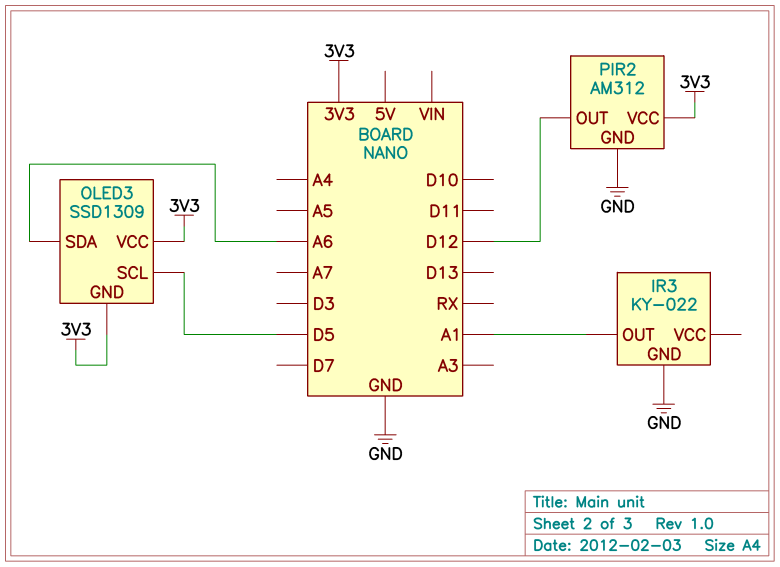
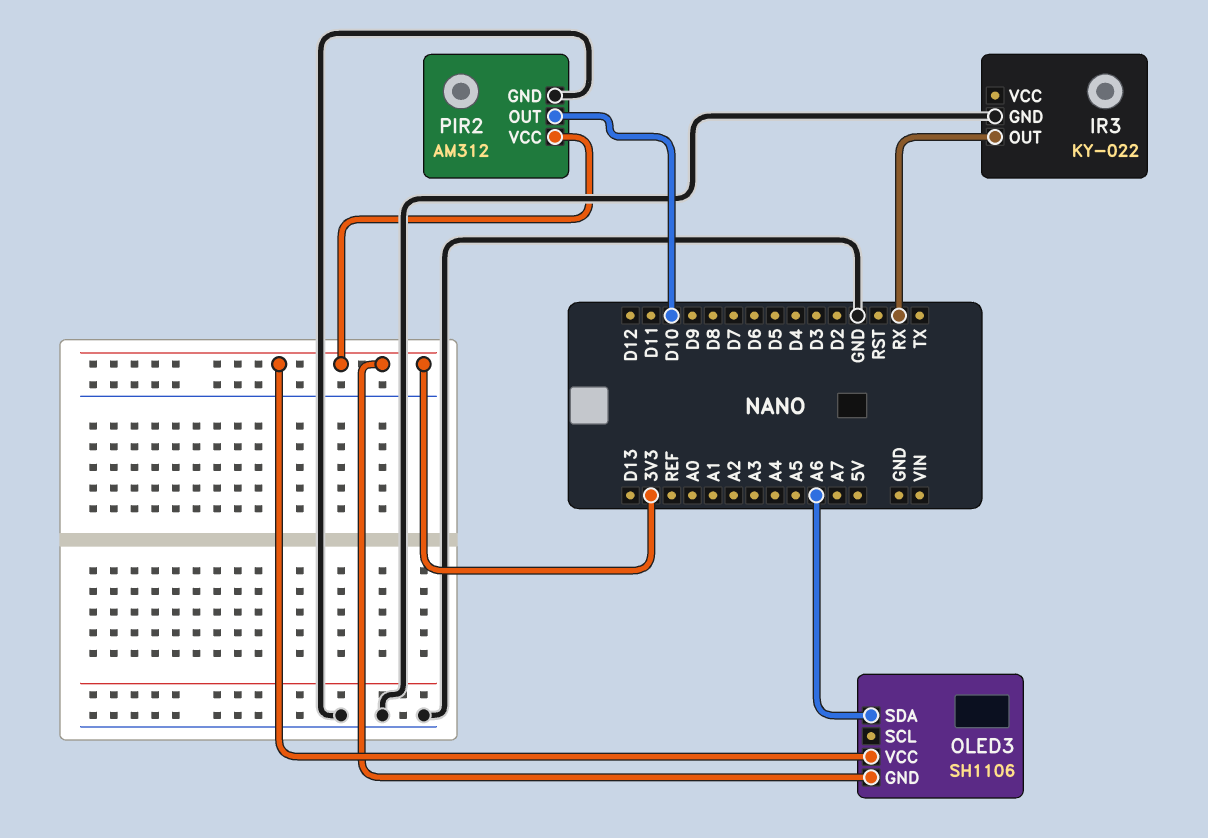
IR3 pin OUT: A1 -> RX
OLED3: SSD1309 -> SH1106
OLED3 pin SCL: D5 -> none
PIR2 pin OUT: D12 -> D10

